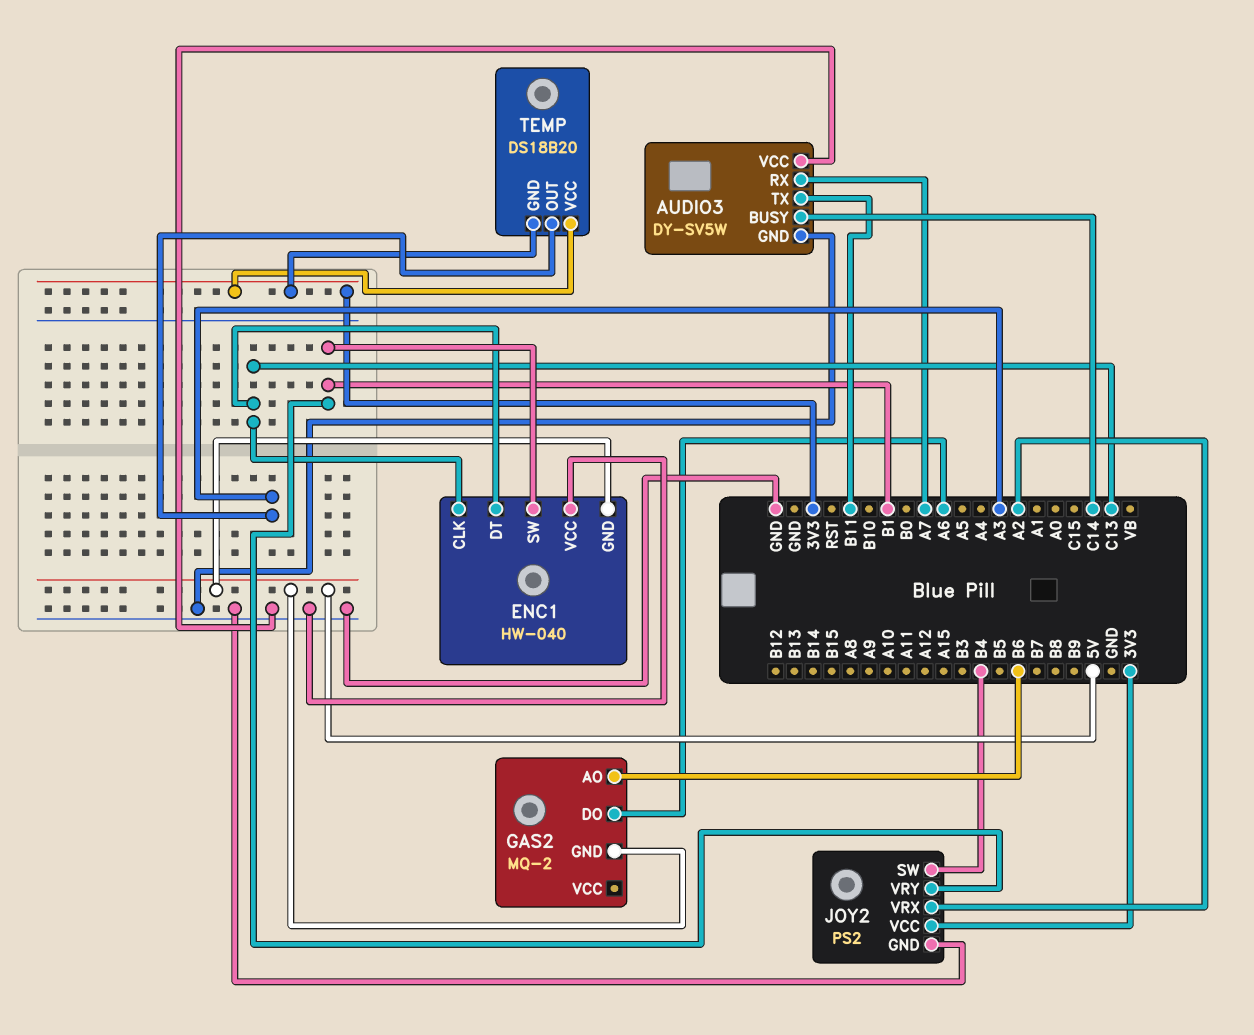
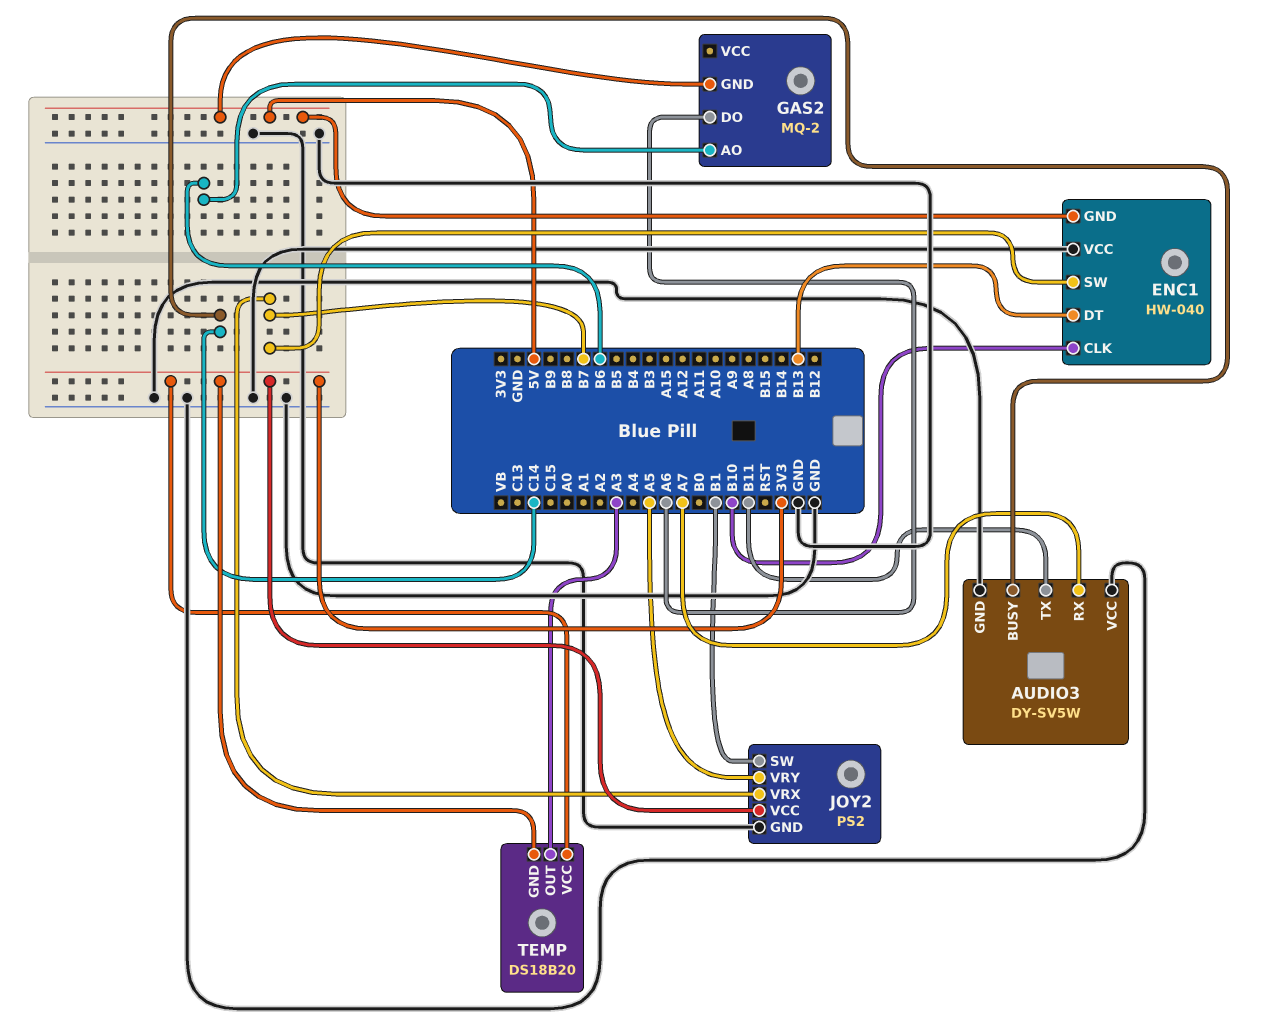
ENC1 pin CLK: C13 -> B10
ENC1 pin DT: C13 -> B13
ENC1 pin SW: B1 -> B7
JOY2 pin SW: B4 -> B1
JOY2 pin VRX: A2 -> B7
JOY2 pin VRY: B1 -> A5

